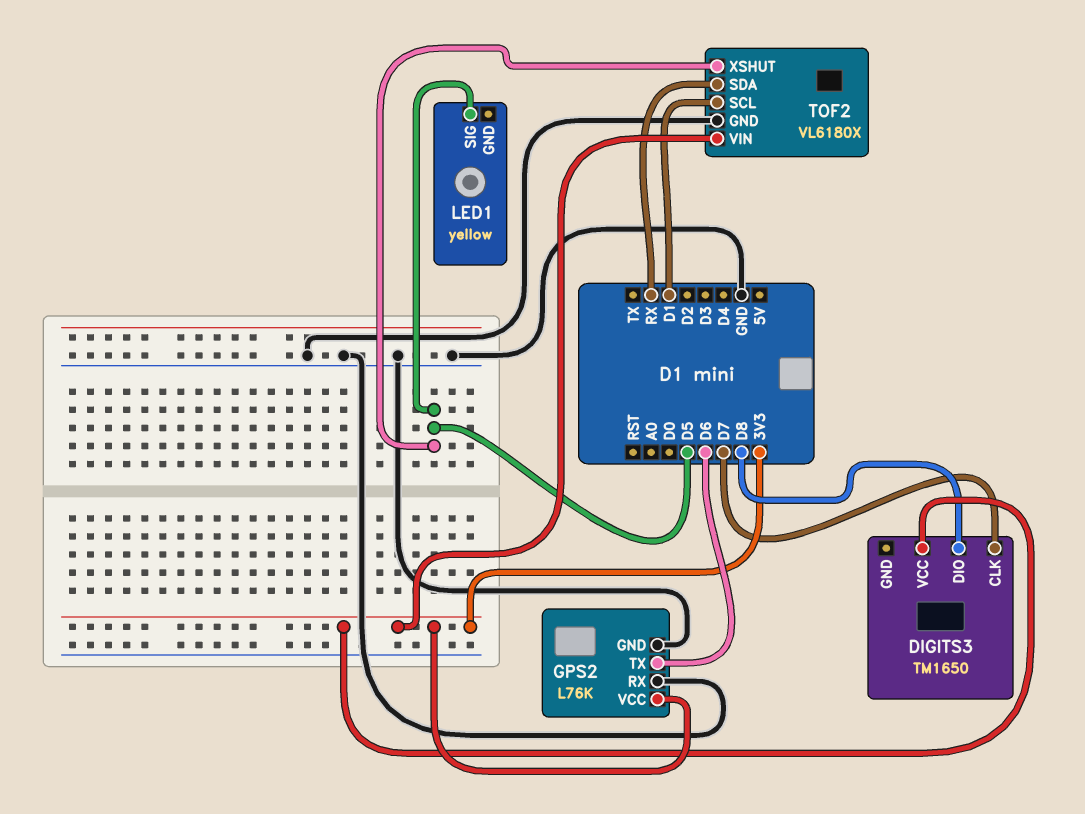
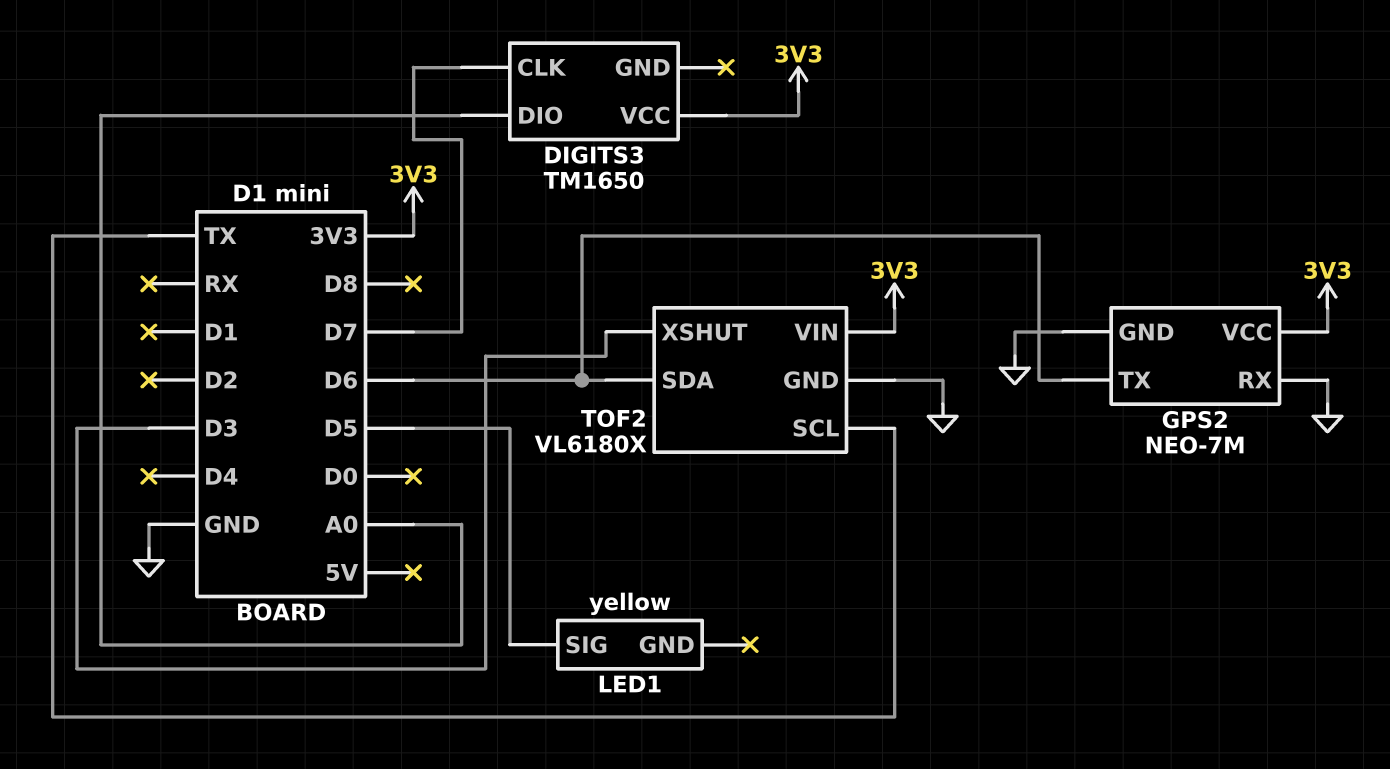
DIGITS3 pin DIO: D8 -> A0
GPS2: L76K -> NEO-7M
TOF2 pin SCL: D1 -> TX
TOF2 pin SDA: RX -> D6
TOF2 pin XSHUT: D5 -> D3

